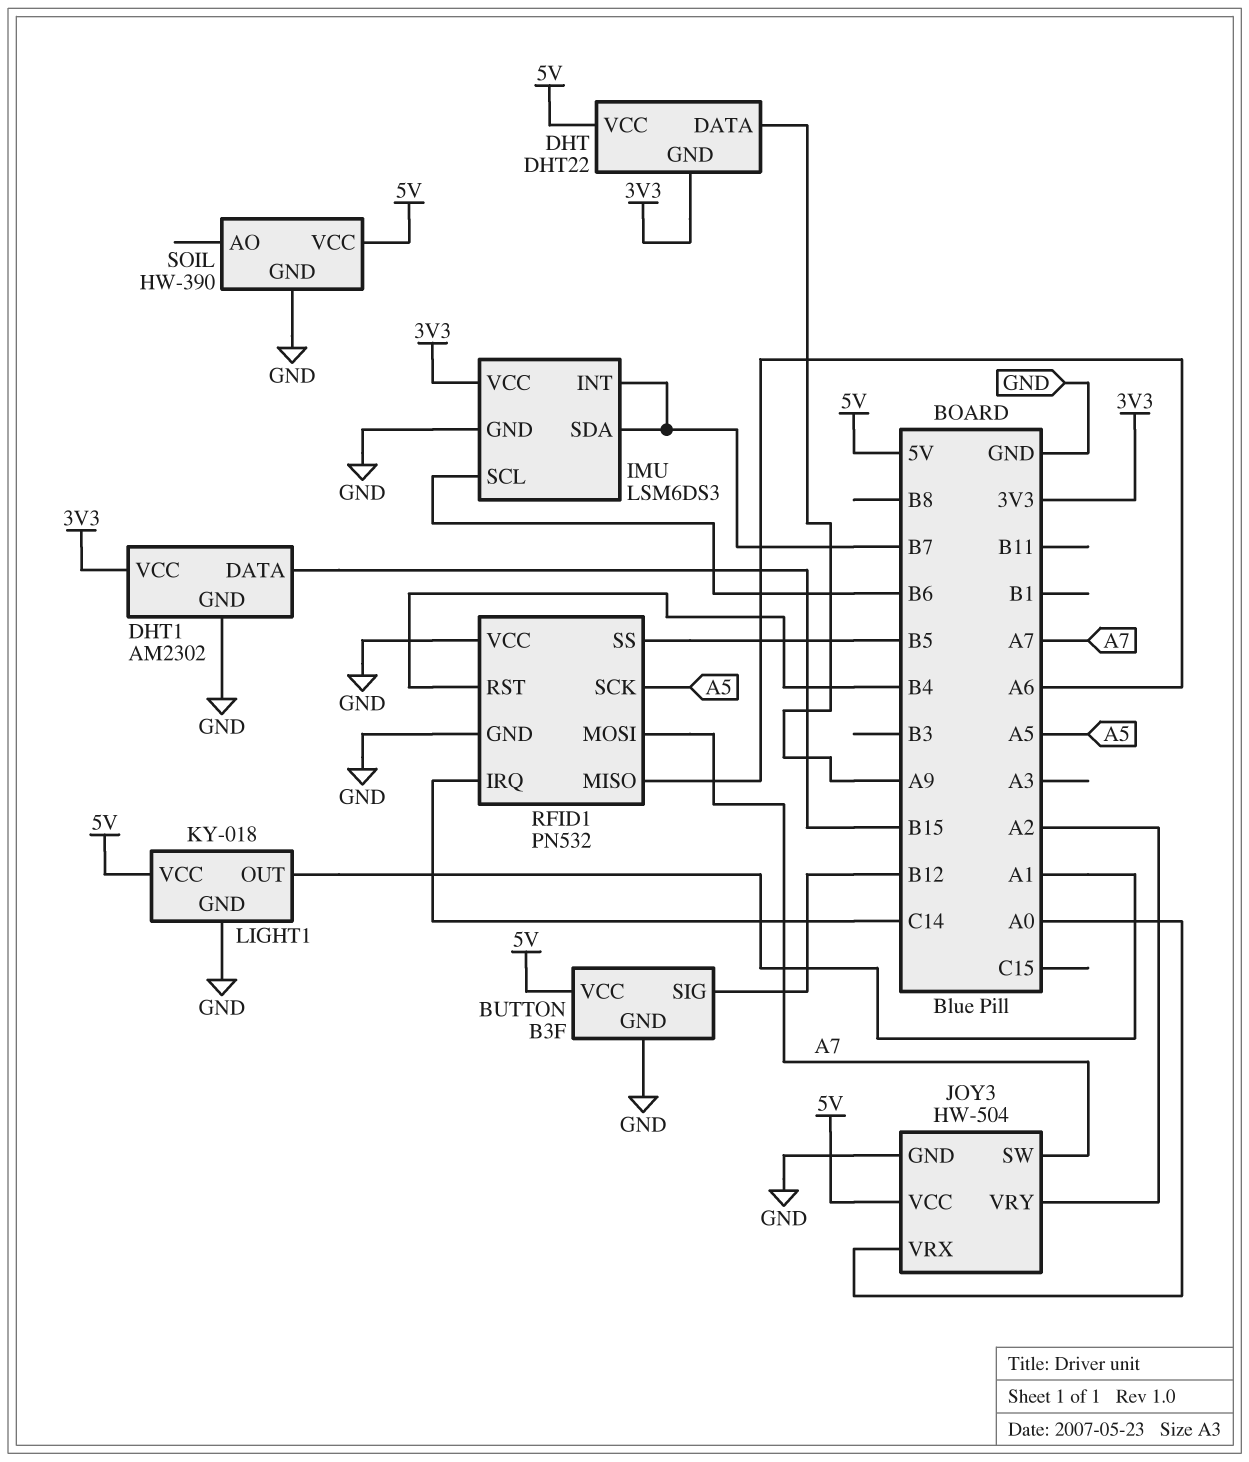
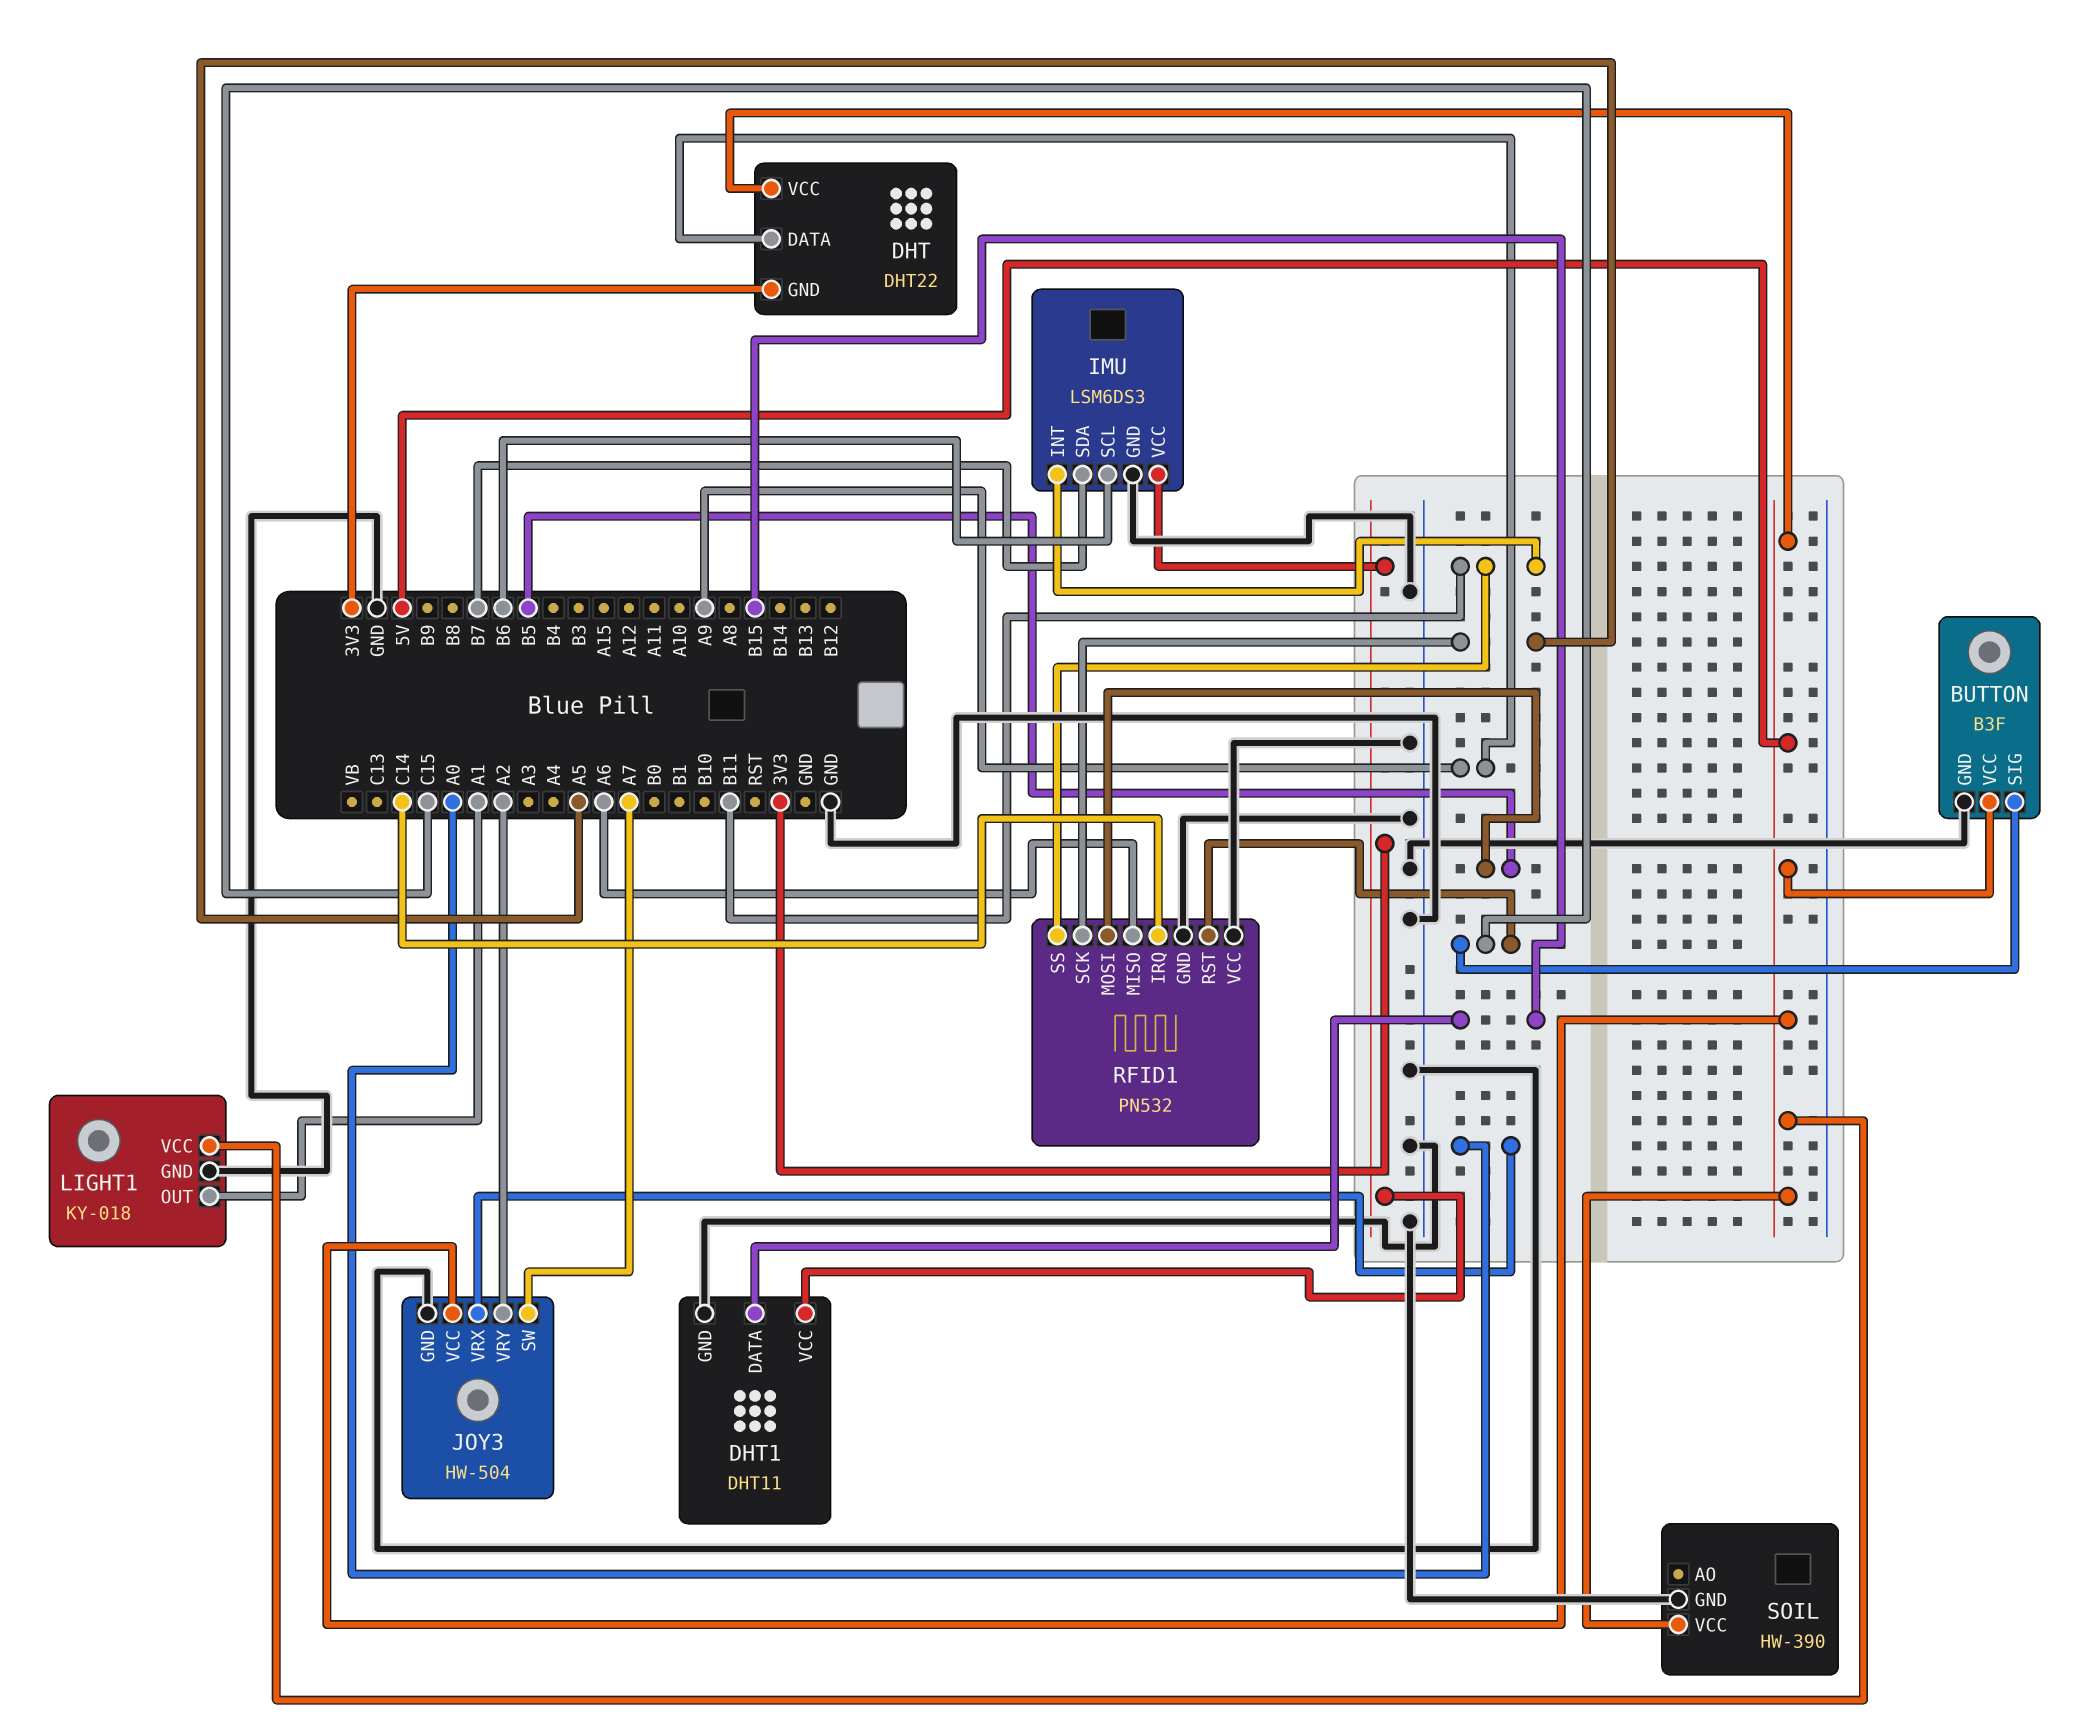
BUTTON pin SIG: B12 -> C15
DHT1: AM2302 -> DHT11
IMU pin INT: B7 -> B11
RFID1 pin MOSI: A7 -> B5
RFID1 pin RST: B4 -> C15
RFID1 pin SS: B5 -> B11

